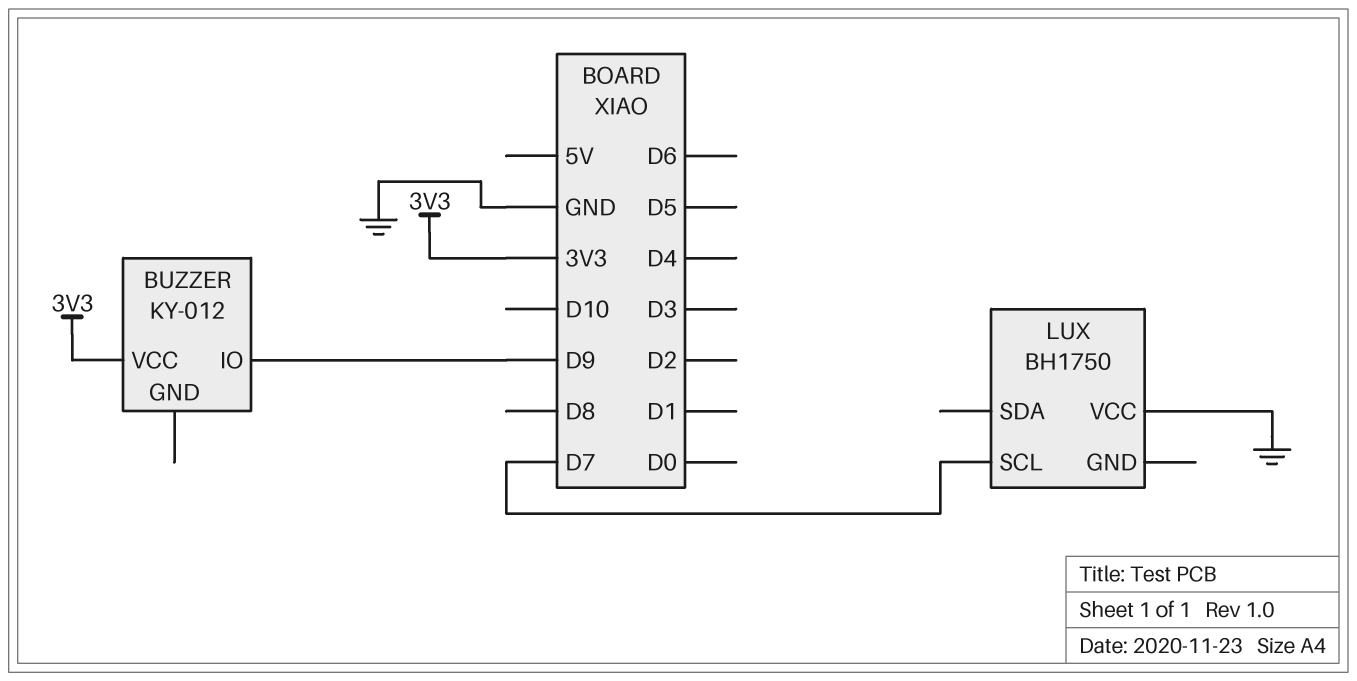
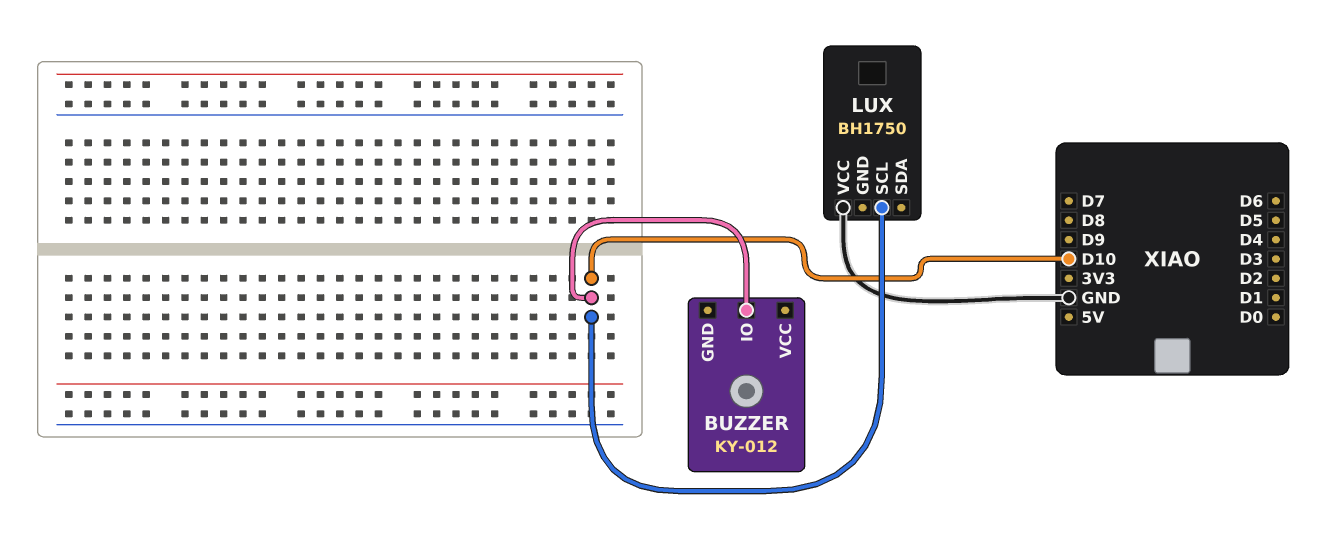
BUZZER pin IO: D9 -> D10
BUZZER pin VCC: 3V3 -> none
LUX pin SCL: D7 -> D10

